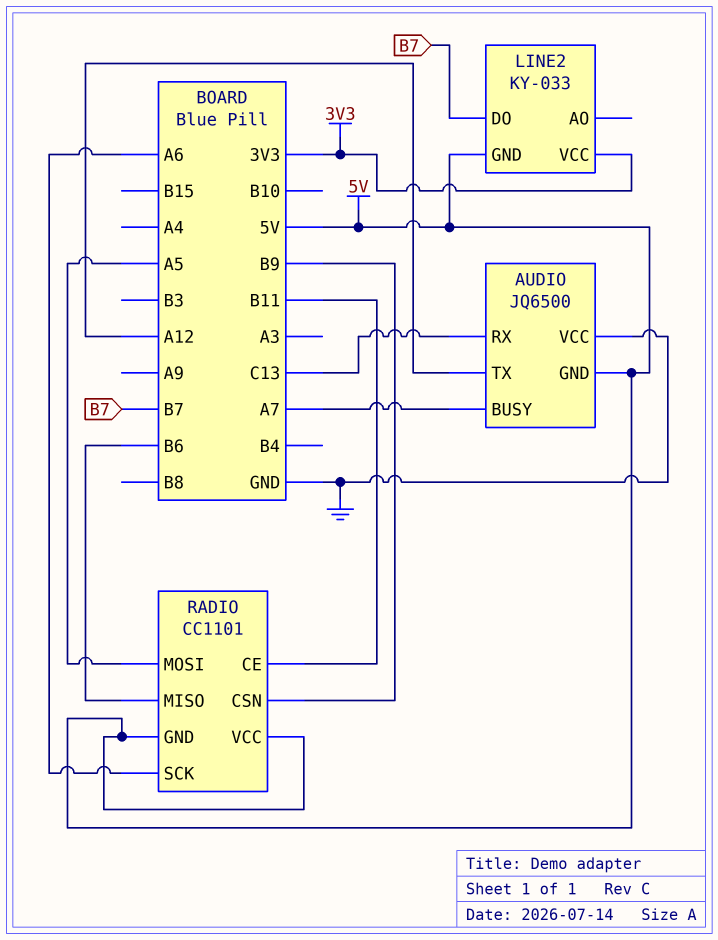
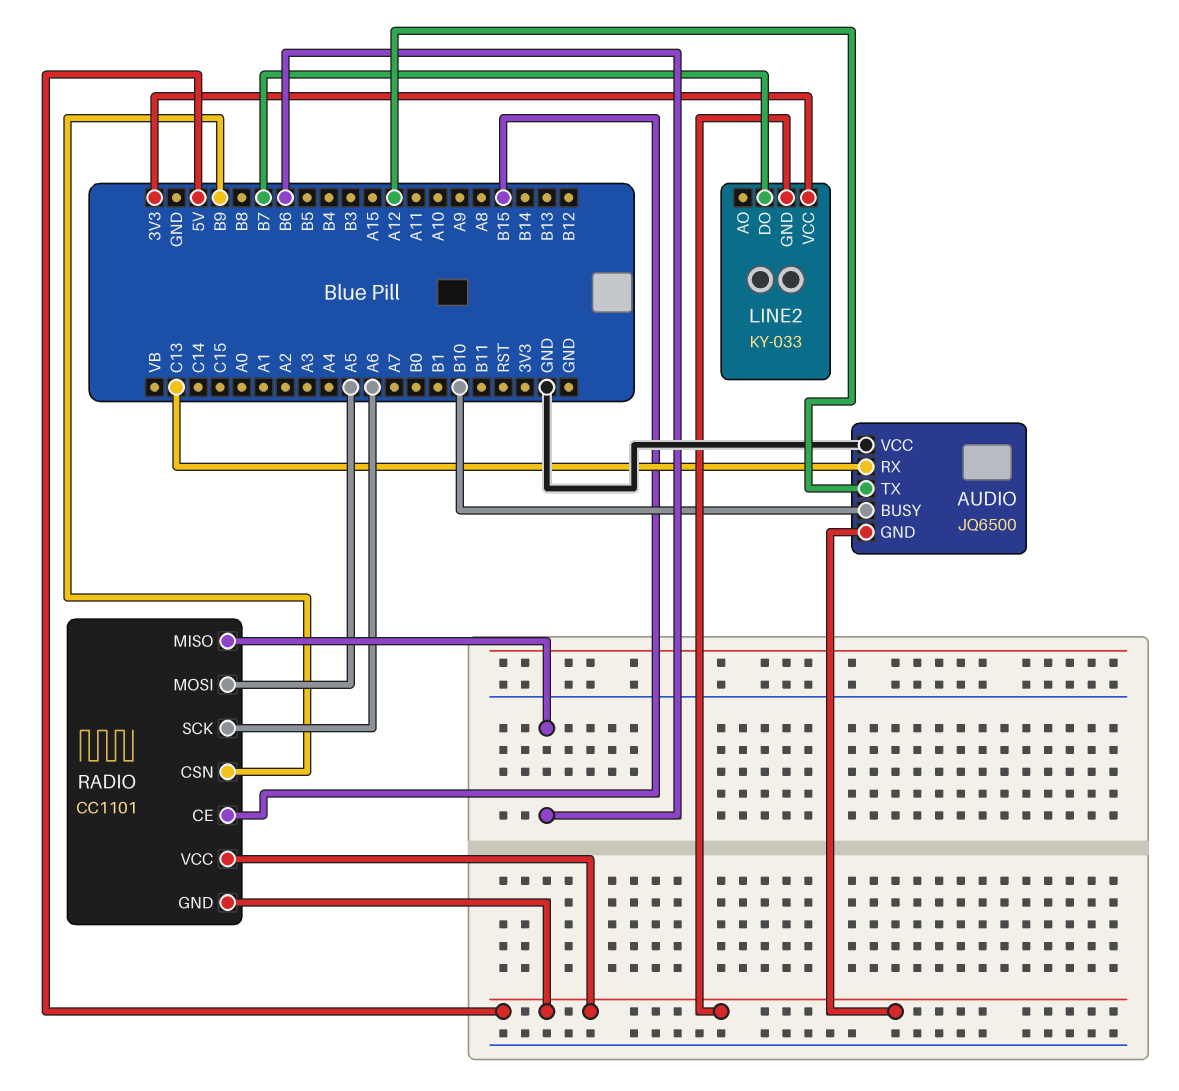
AUDIO pin BUSY: A7 -> B10
RADIO pin CE: B11 -> B15

